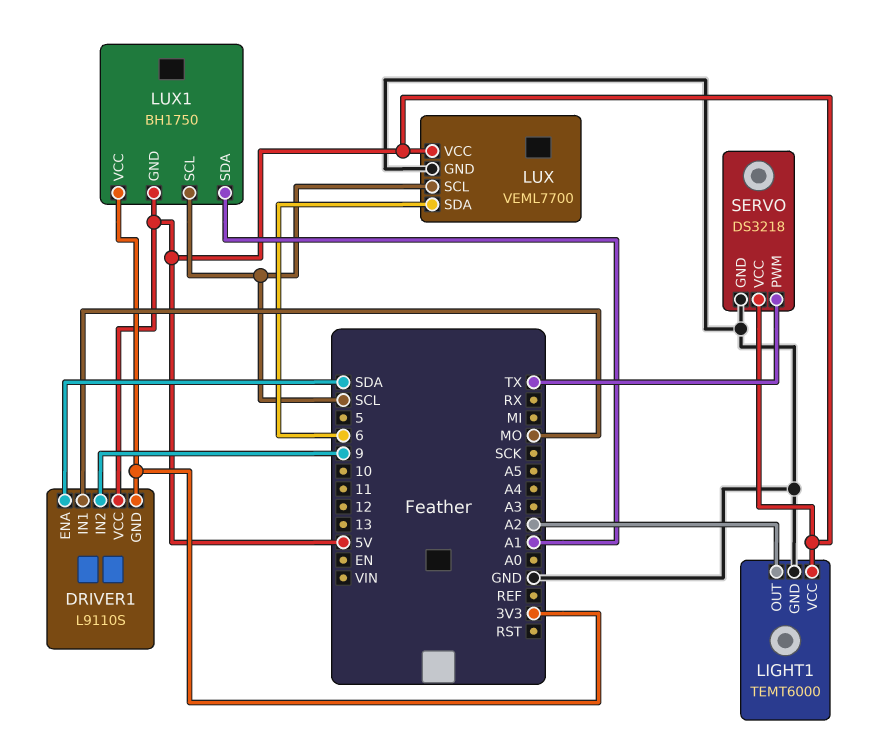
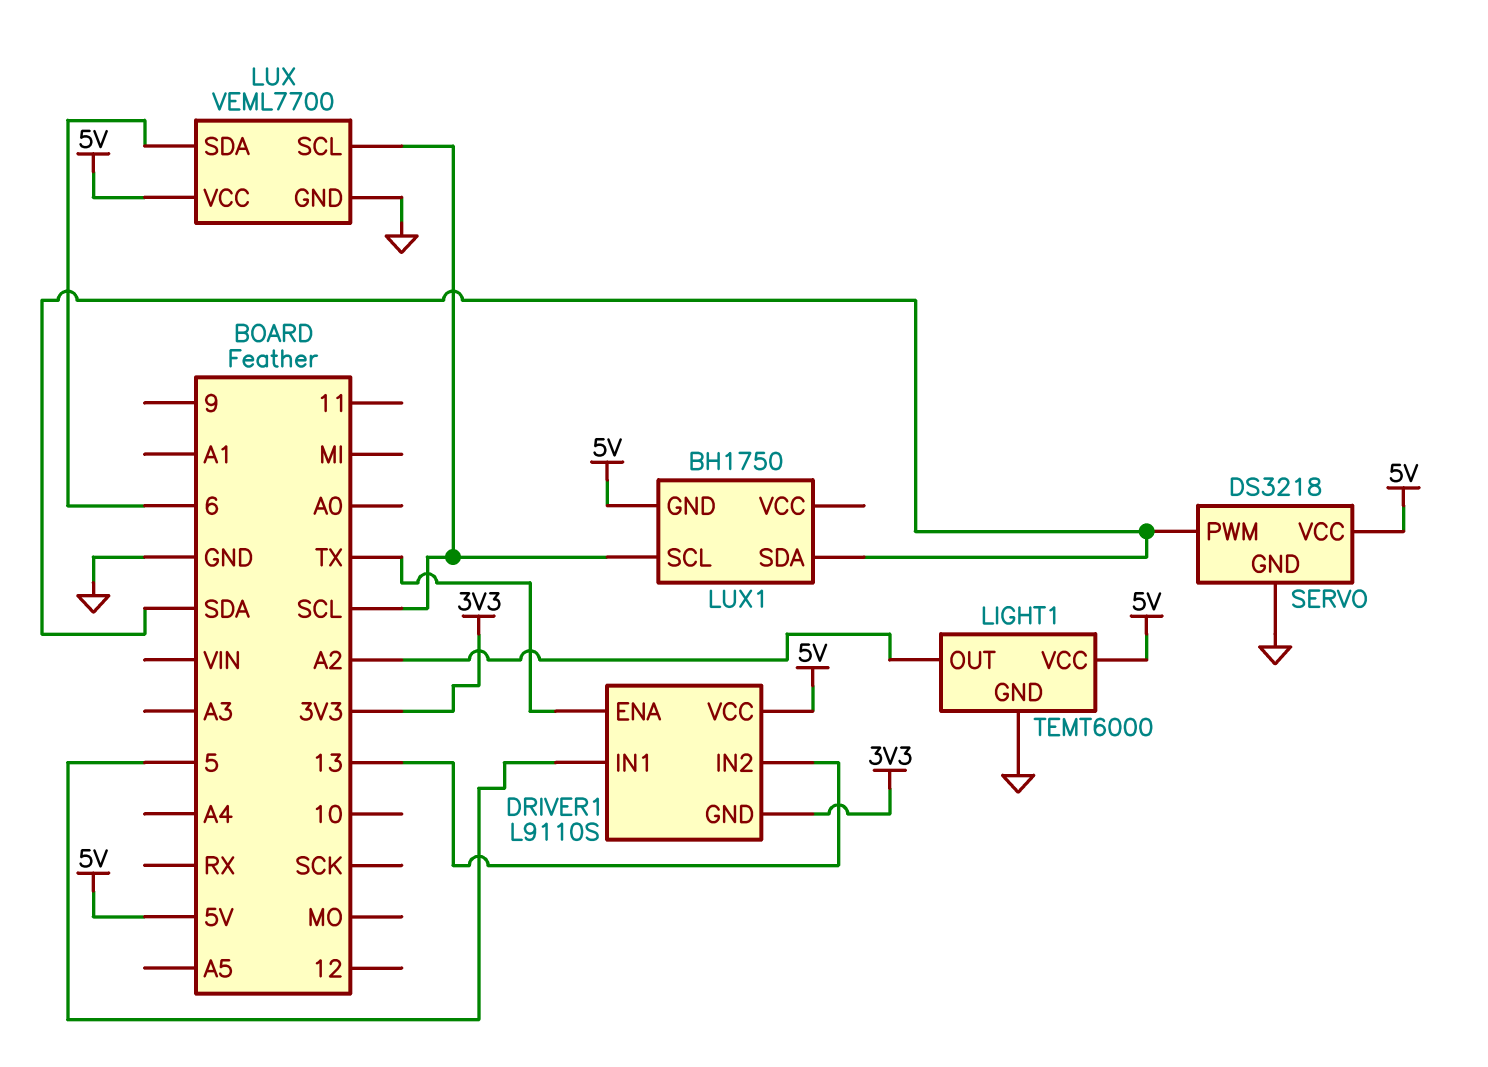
DRIVER1 pin ENA: SDA -> TX
DRIVER1 pin IN1: MO -> 5
DRIVER1 pin IN2: 9 -> 13
LUX1 pin SDA: A1 -> SDA
LUX1 pin VCC: 3V3 -> none
SERVO pin PWM: TX -> SDA

